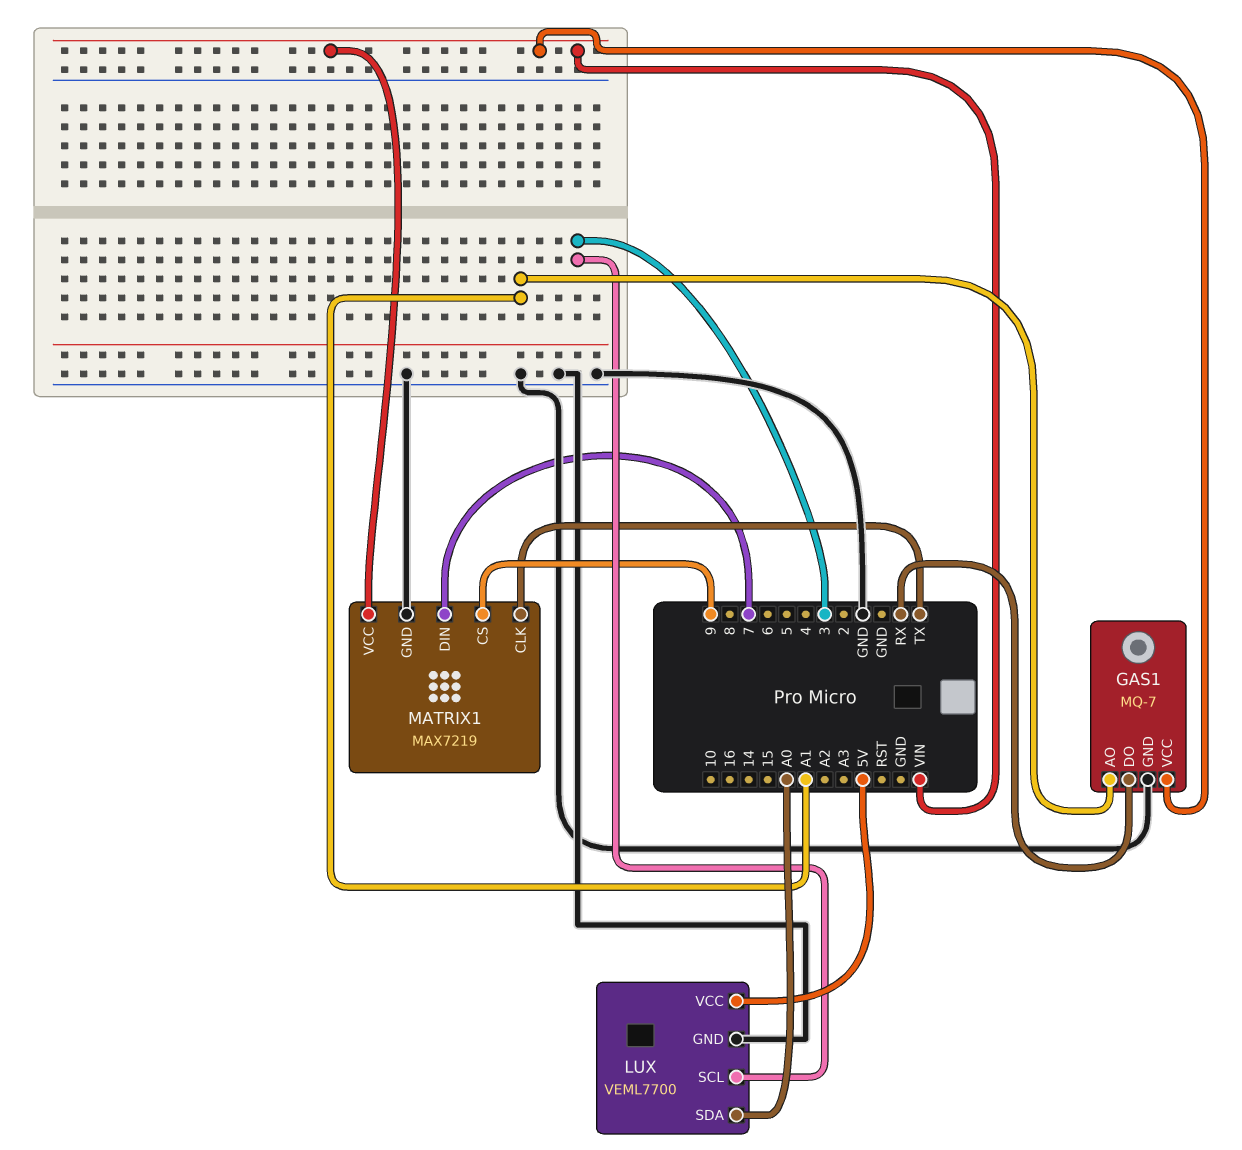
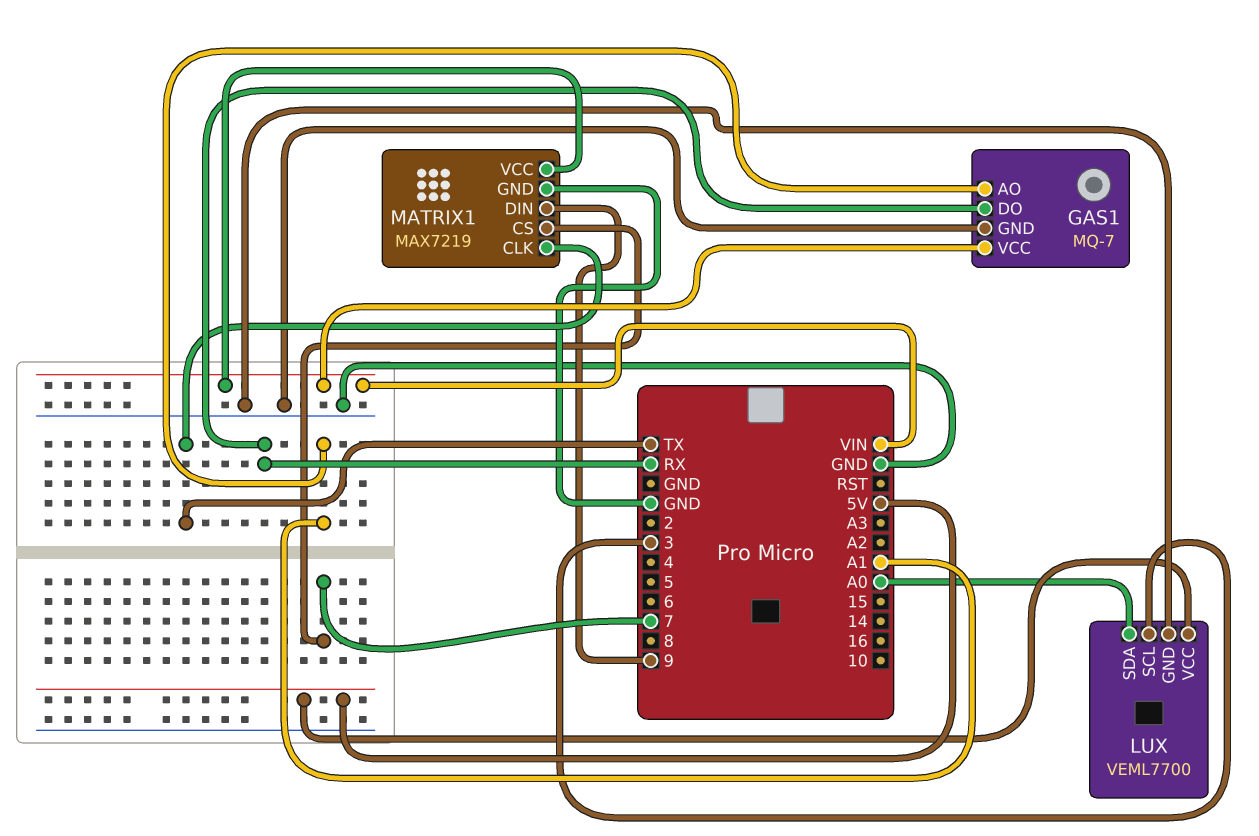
MATRIX1 pin CS: 9 -> 7
MATRIX1 pin DIN: 7 -> 9

